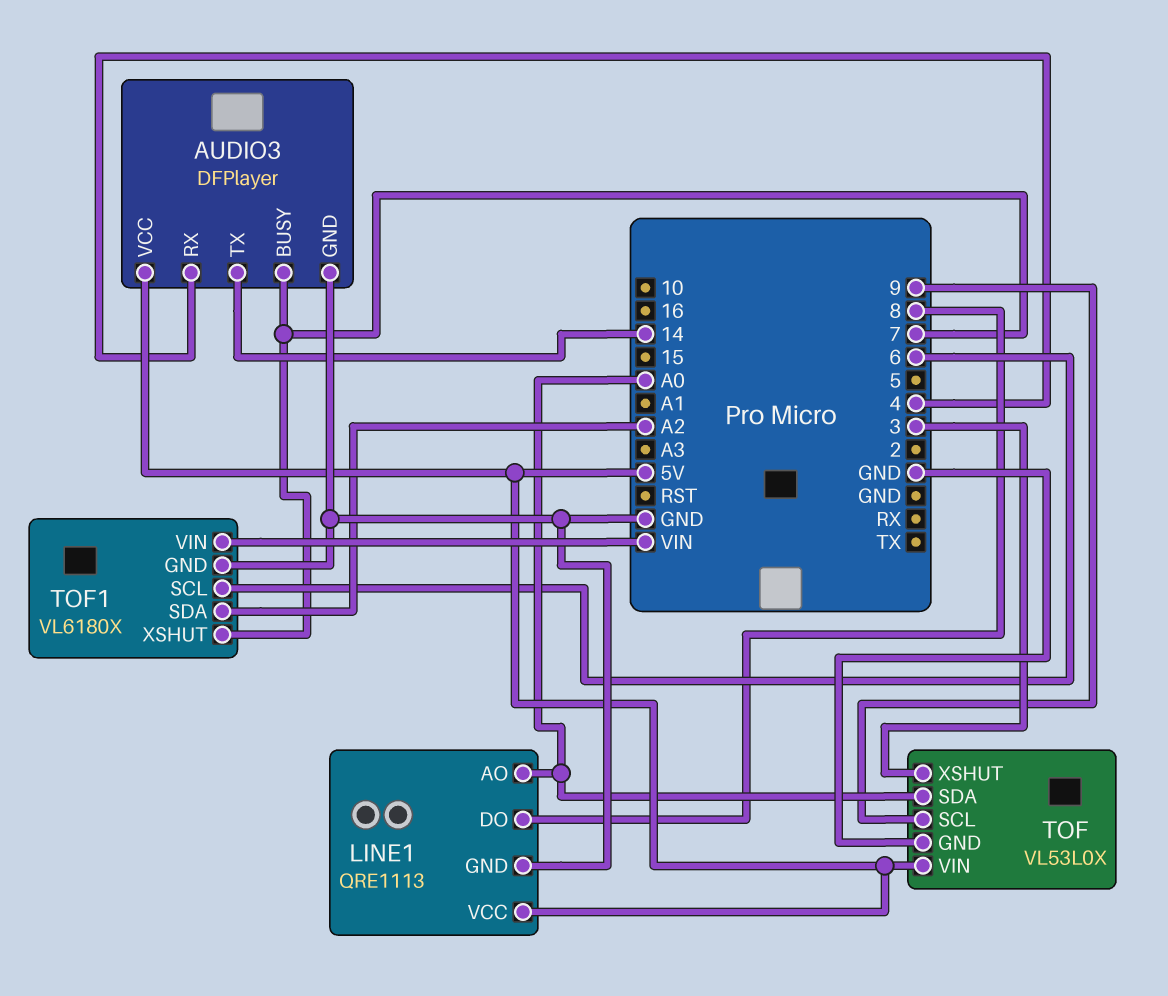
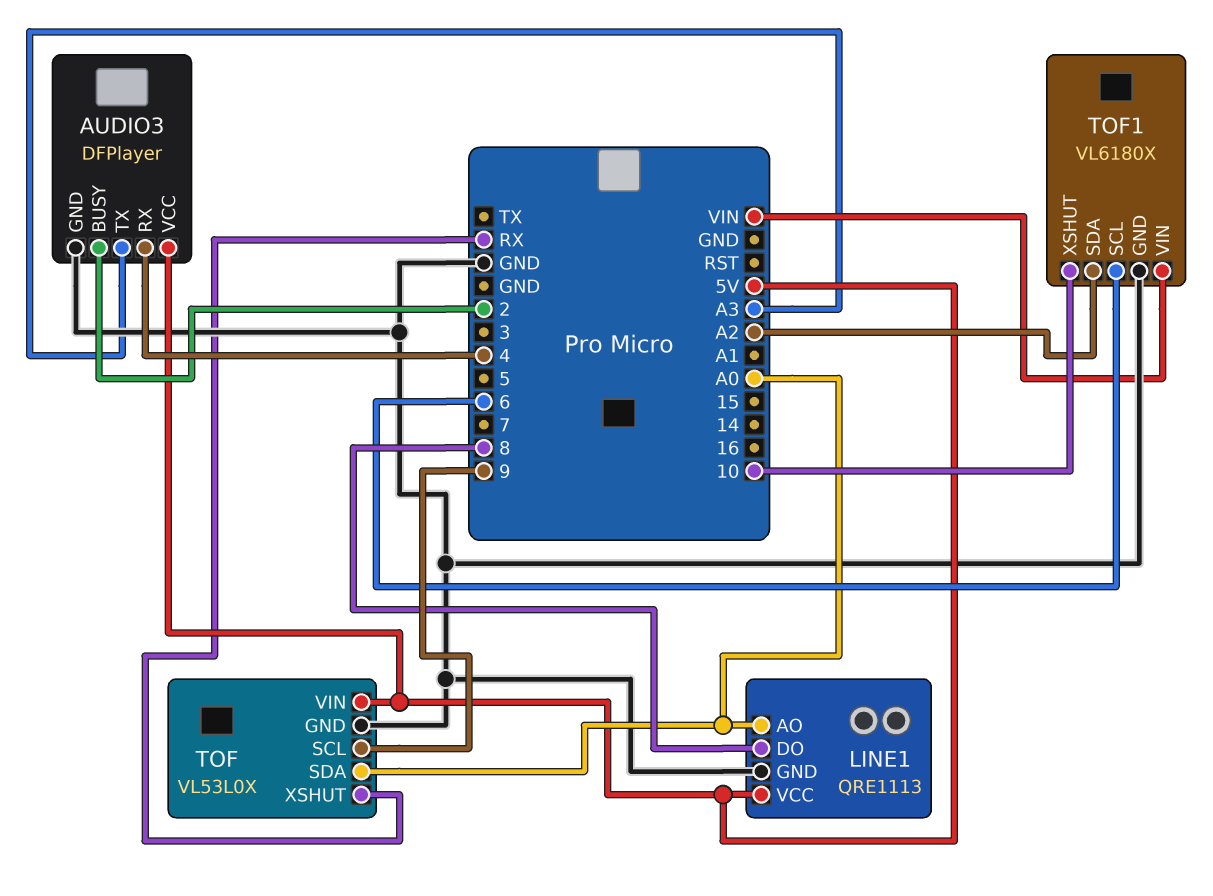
AUDIO3 pin BUSY: 7 -> 2
AUDIO3 pin TX: 14 -> A3
TOF pin XSHUT: 3 -> RX
TOF1 pin XSHUT: 7 -> 10

